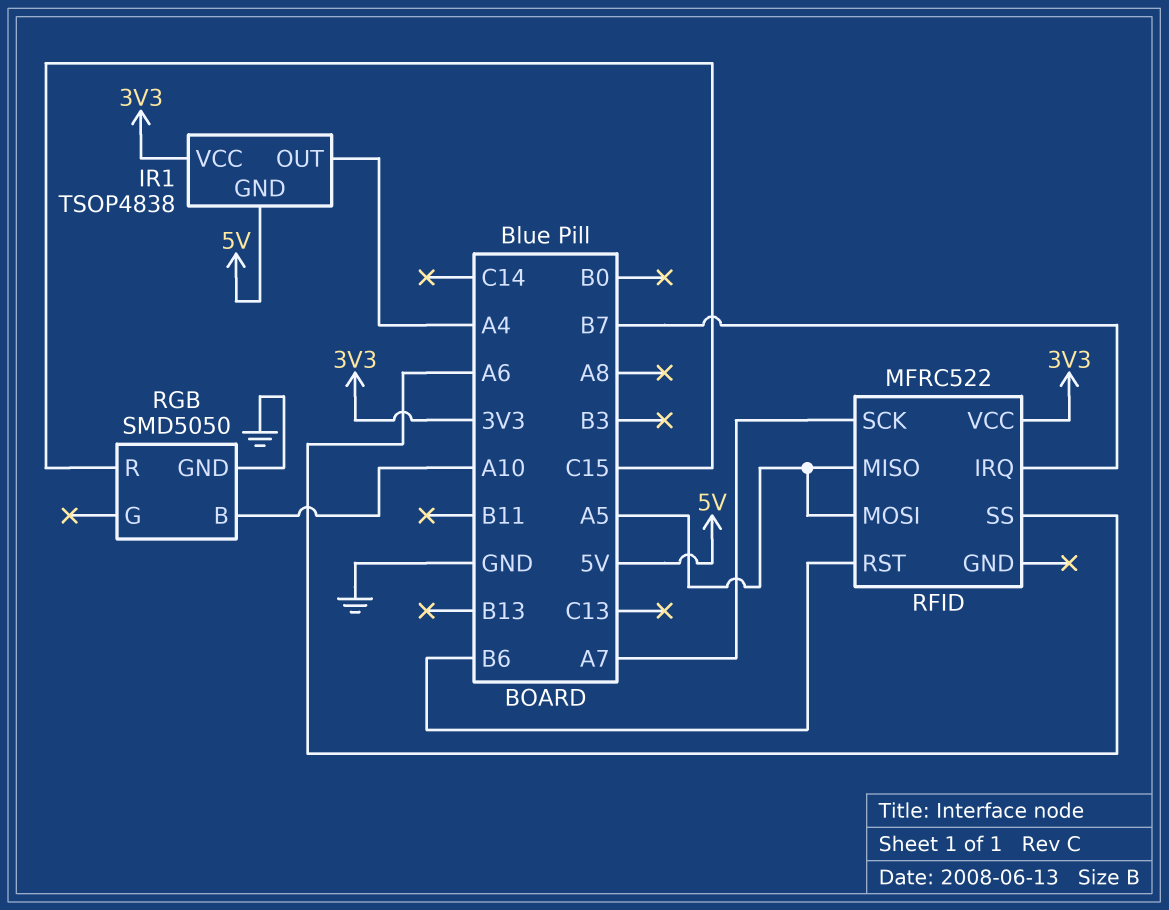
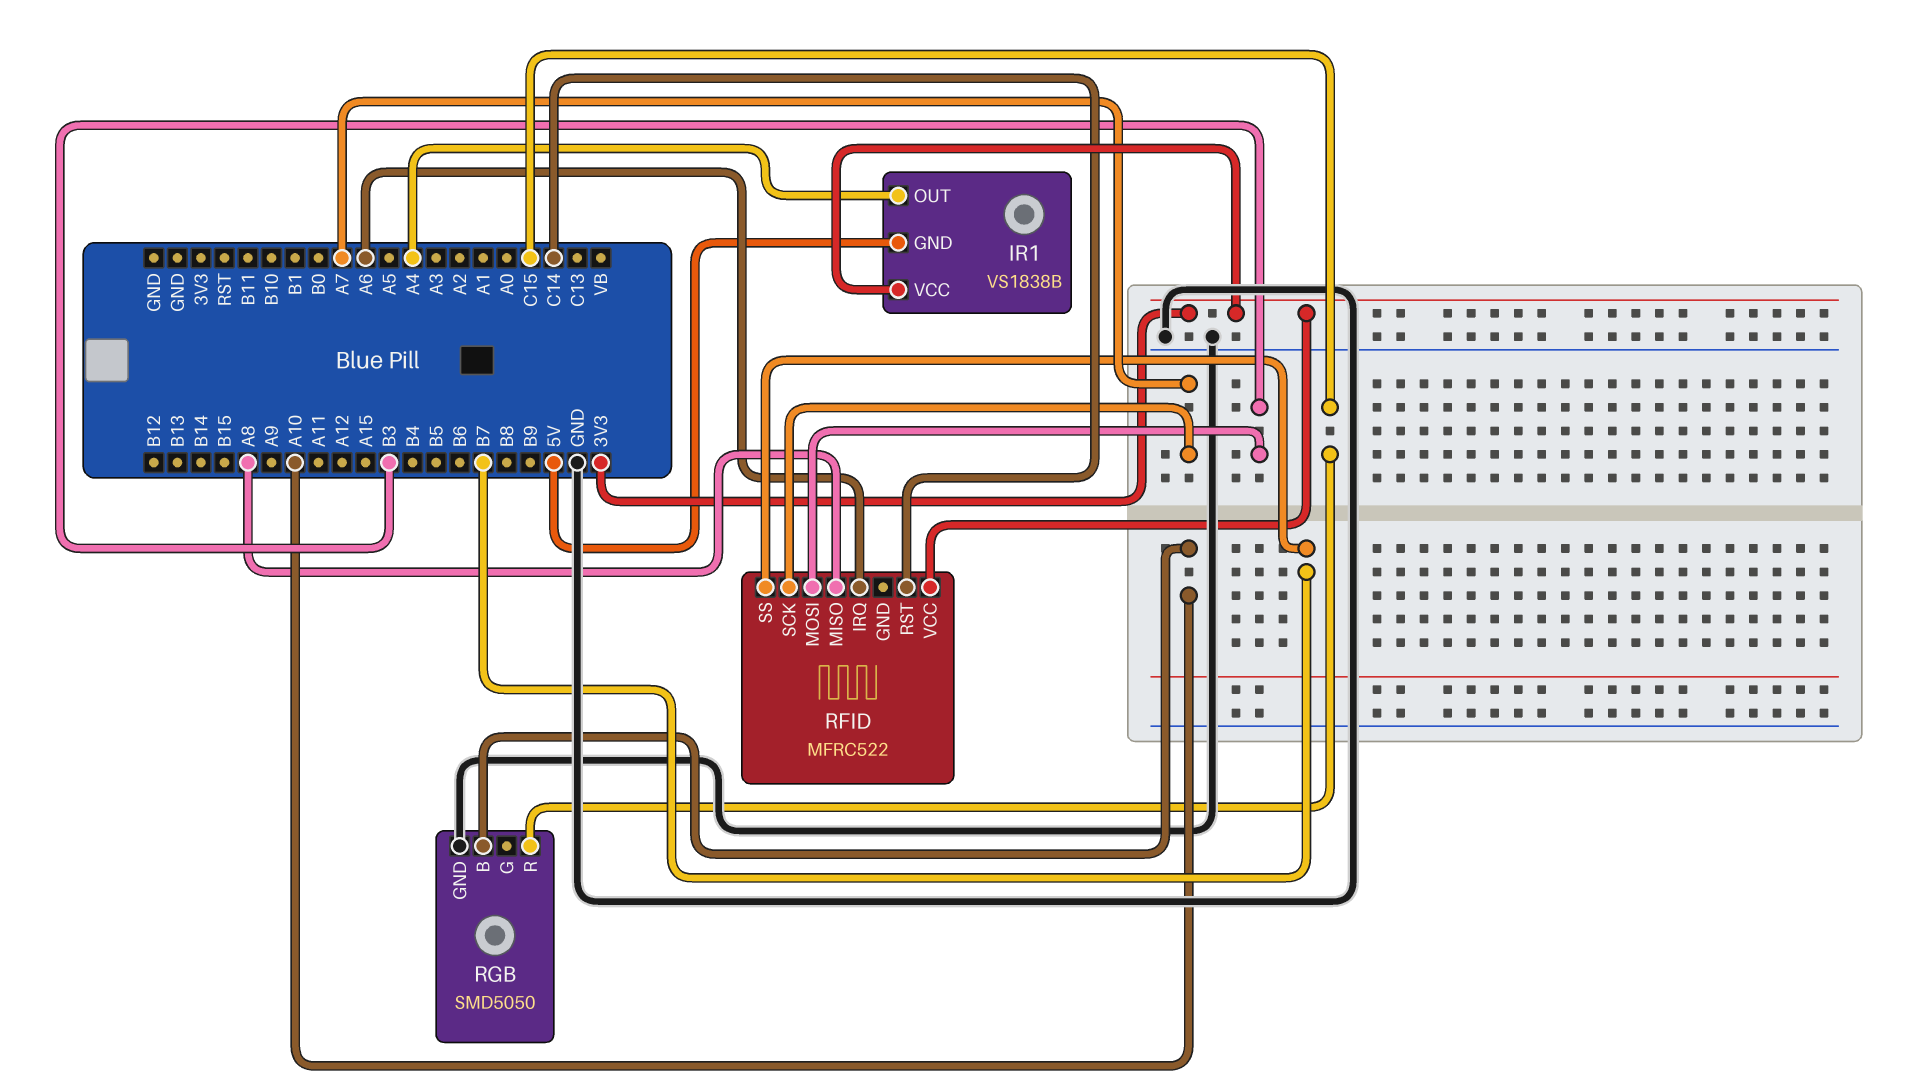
IR1: TSOP4838 -> VS1838B
RFID pin IRQ: B7 -> A6
RFID pin MISO: A5 -> A8
RFID pin MOSI: A5 -> B3
RFID pin RST: B6 -> C14
RFID pin SS: A6 -> B7

